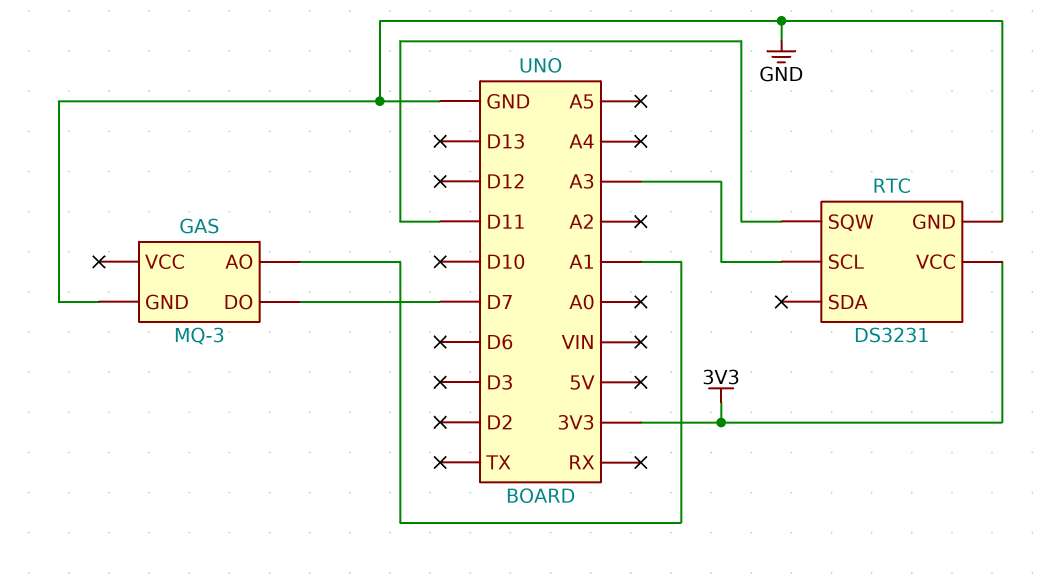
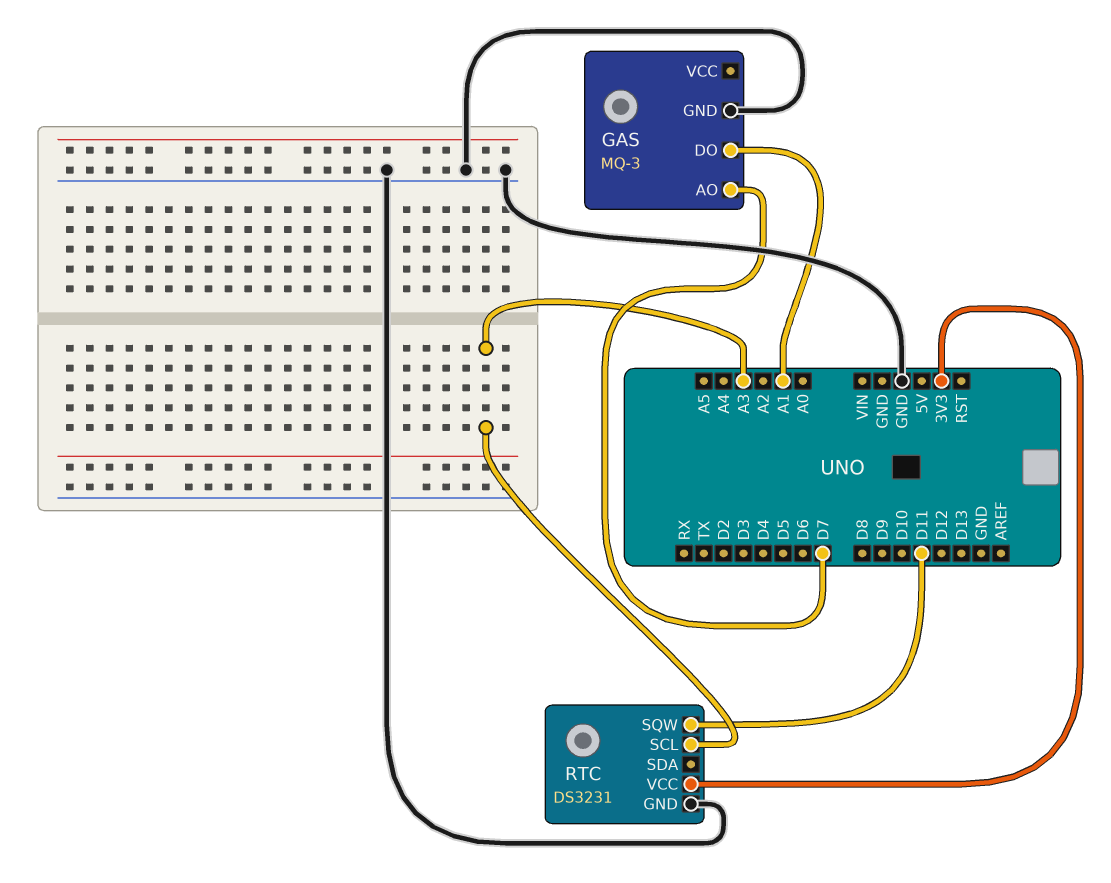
GAS pin AO: A1 -> D7
GAS pin DO: D7 -> A1

